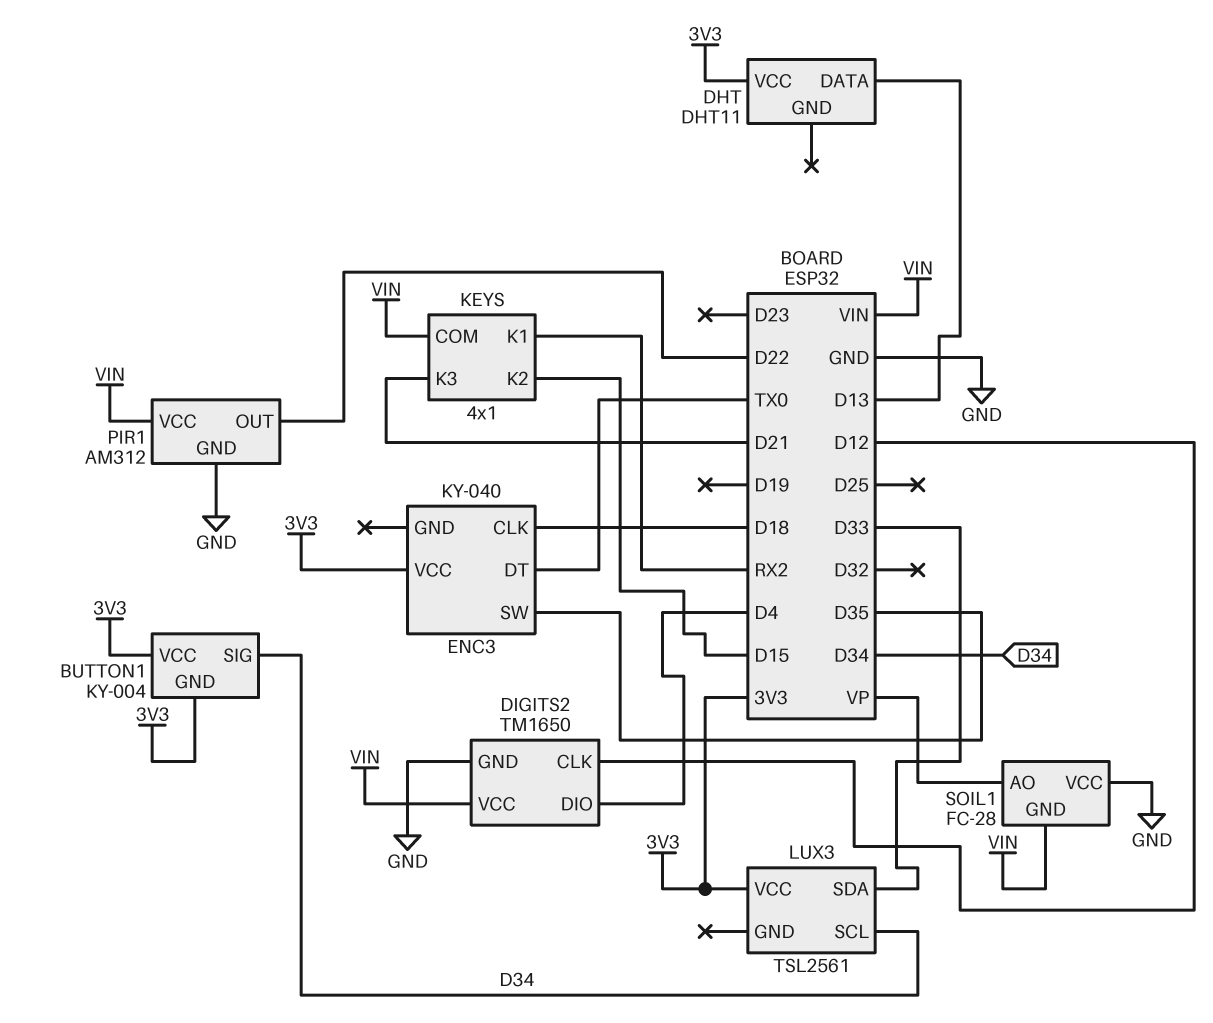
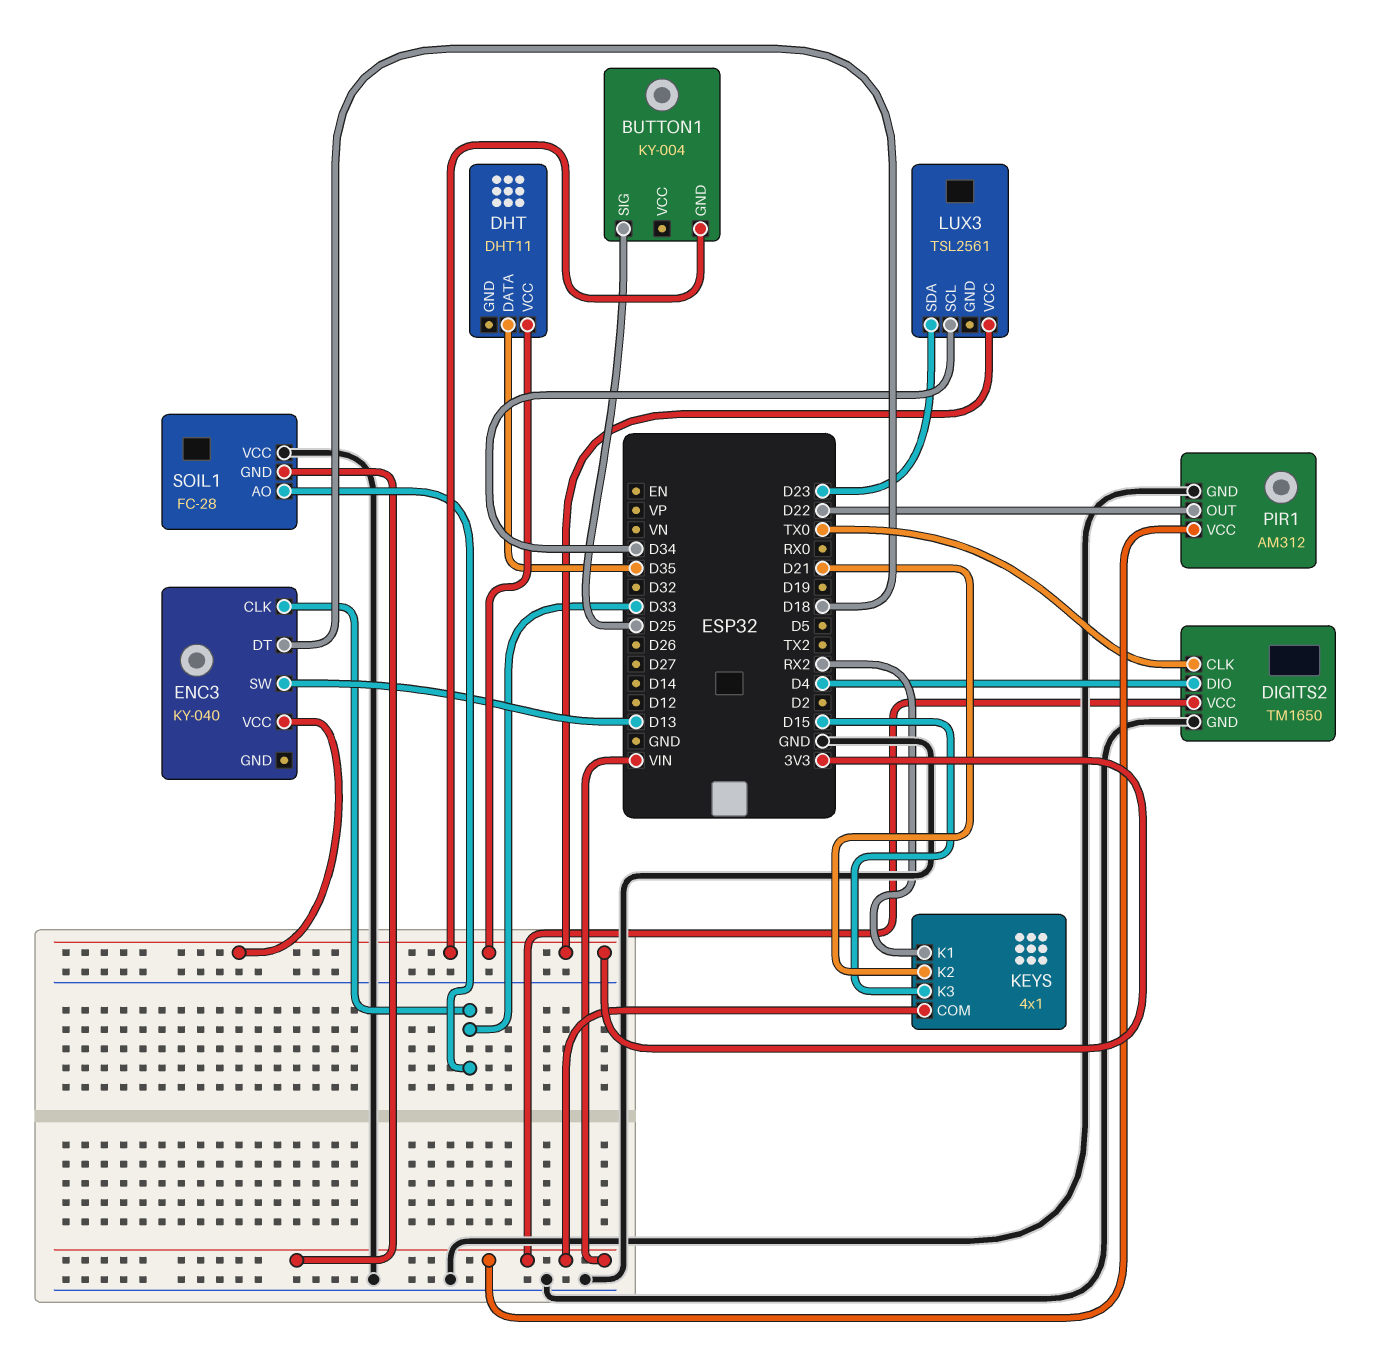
BUTTON1 pin SIG: D34 -> D25
BUTTON1 pin VCC: 3V3 -> none
DHT pin DATA: D13 -> D35
DIGITS2 pin CLK: D12 -> TX0
ENC3 pin CLK: D18 -> D33
ENC3 pin DT: TX0 -> D18
ENC3 pin SW: D35 -> D13
KEYS pin K2: D15 -> D21
KEYS pin K3: D21 -> D15
LUX3 pin SDA: D33 -> D23
SOIL1 pin AO: VP -> D33

